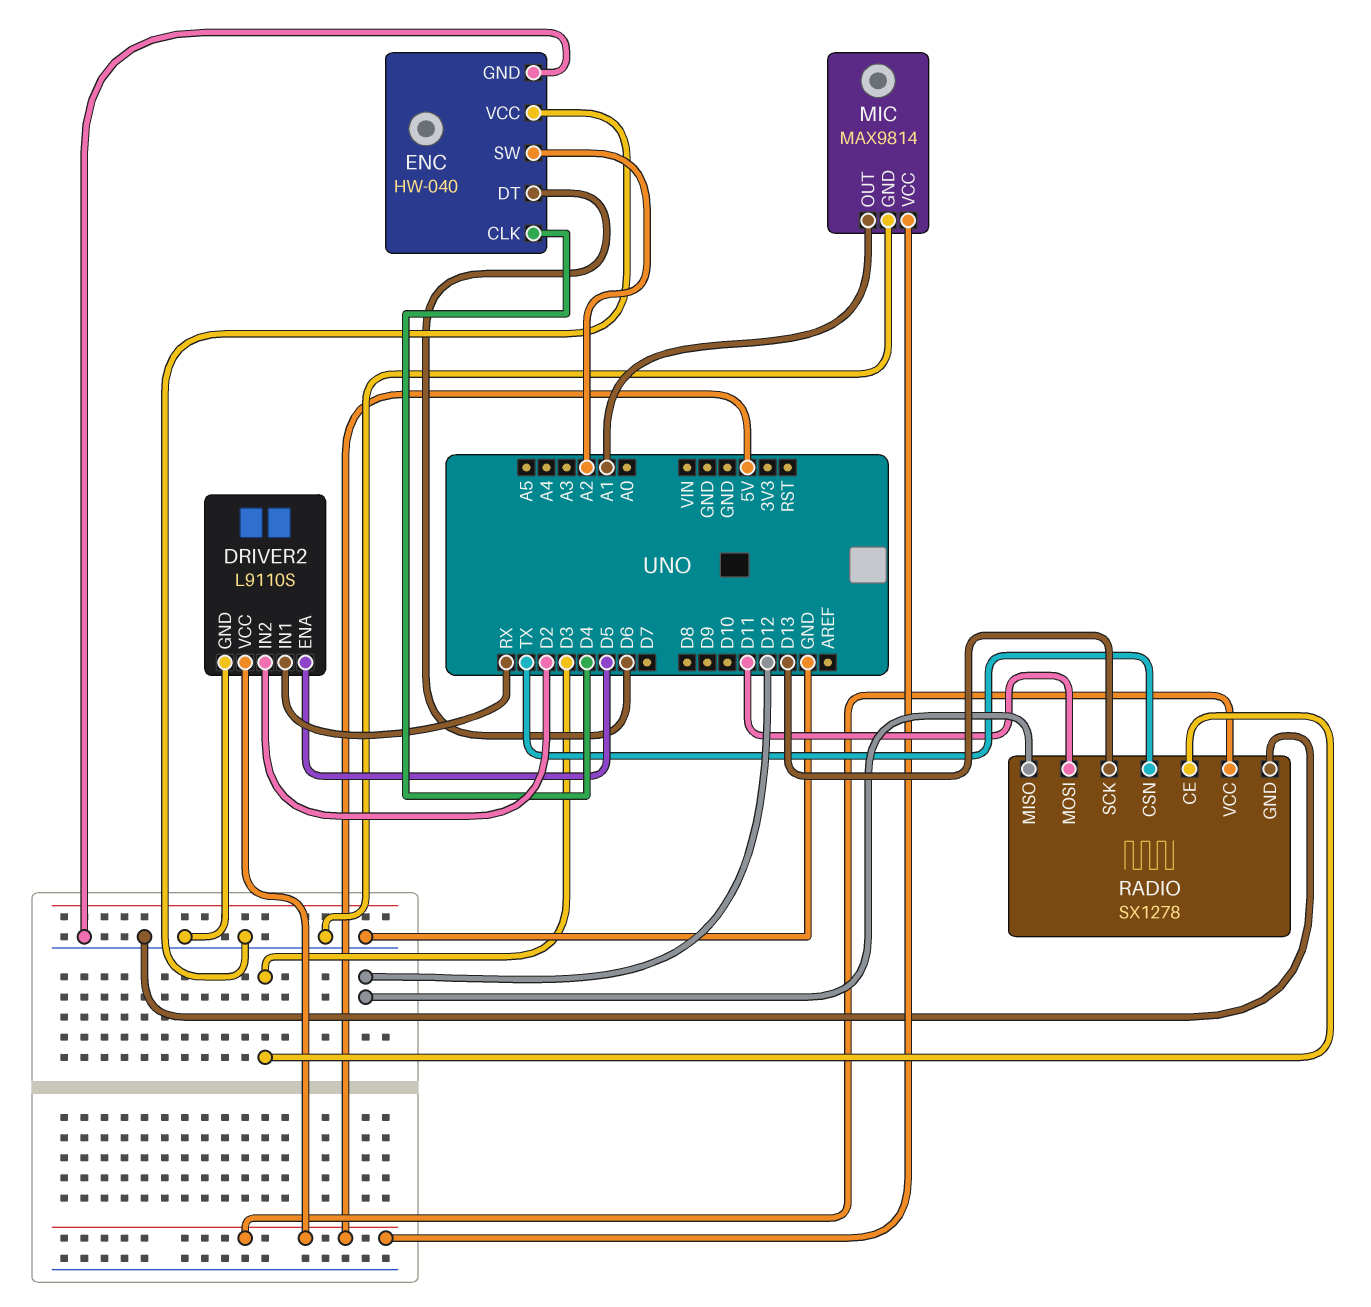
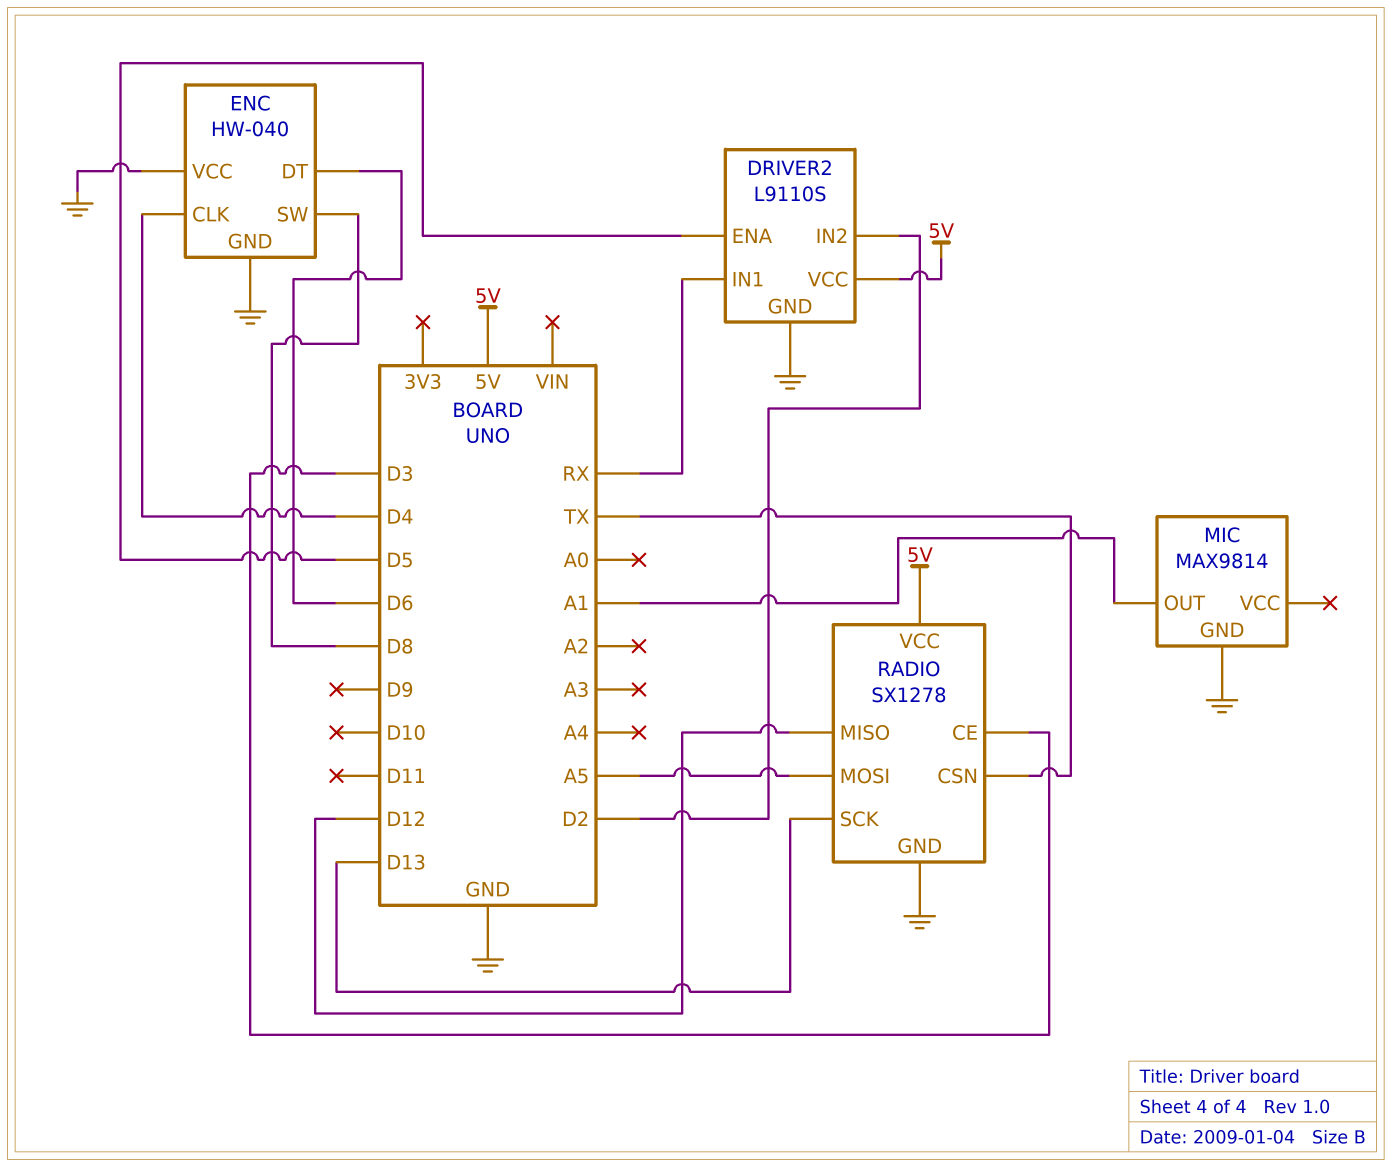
ENC pin SW: A2 -> D8
MIC pin VCC: 5V -> none
RADIO pin MOSI: D11 -> A5

